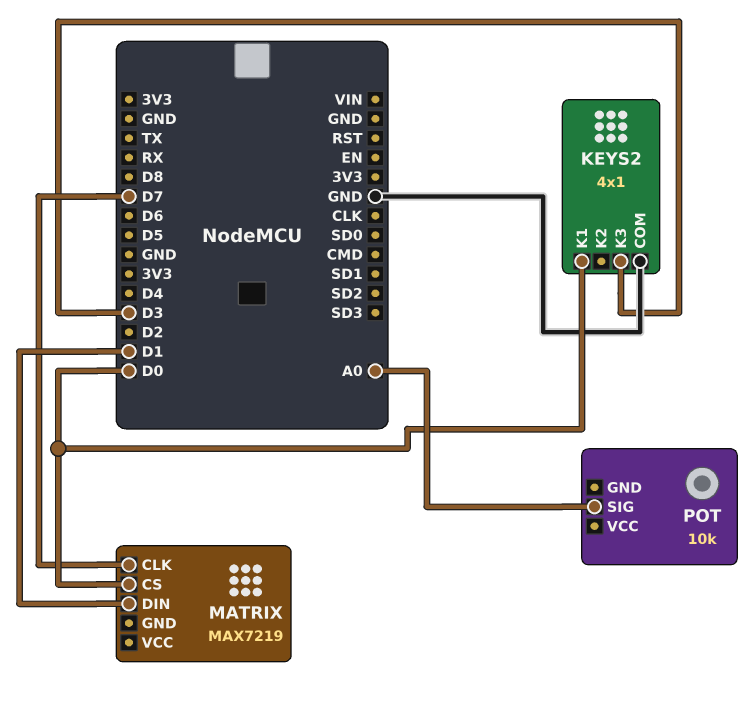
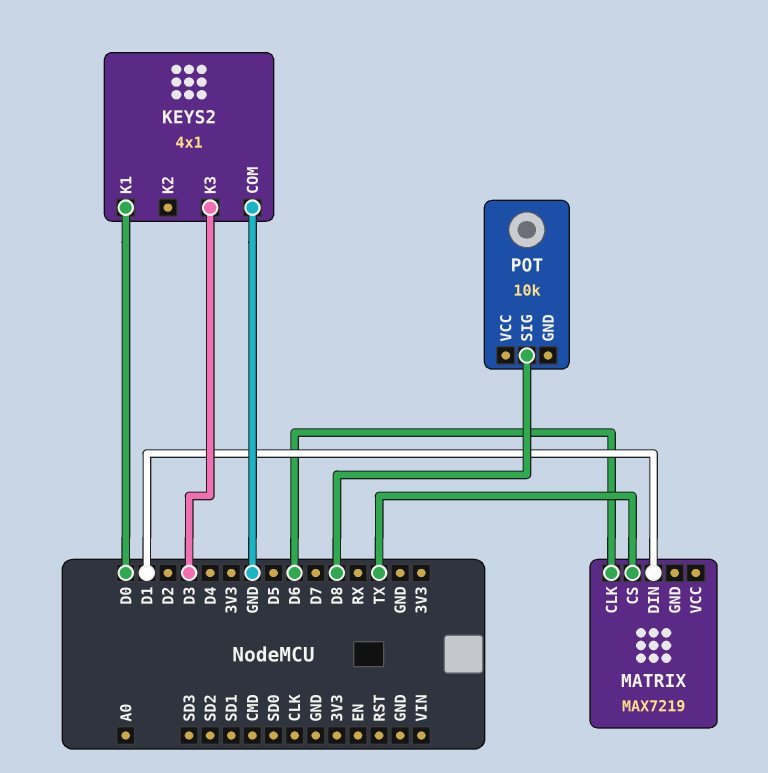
MATRIX pin CLK: D7 -> D6
MATRIX pin CS: D0 -> TX
POT pin SIG: A0 -> D8

